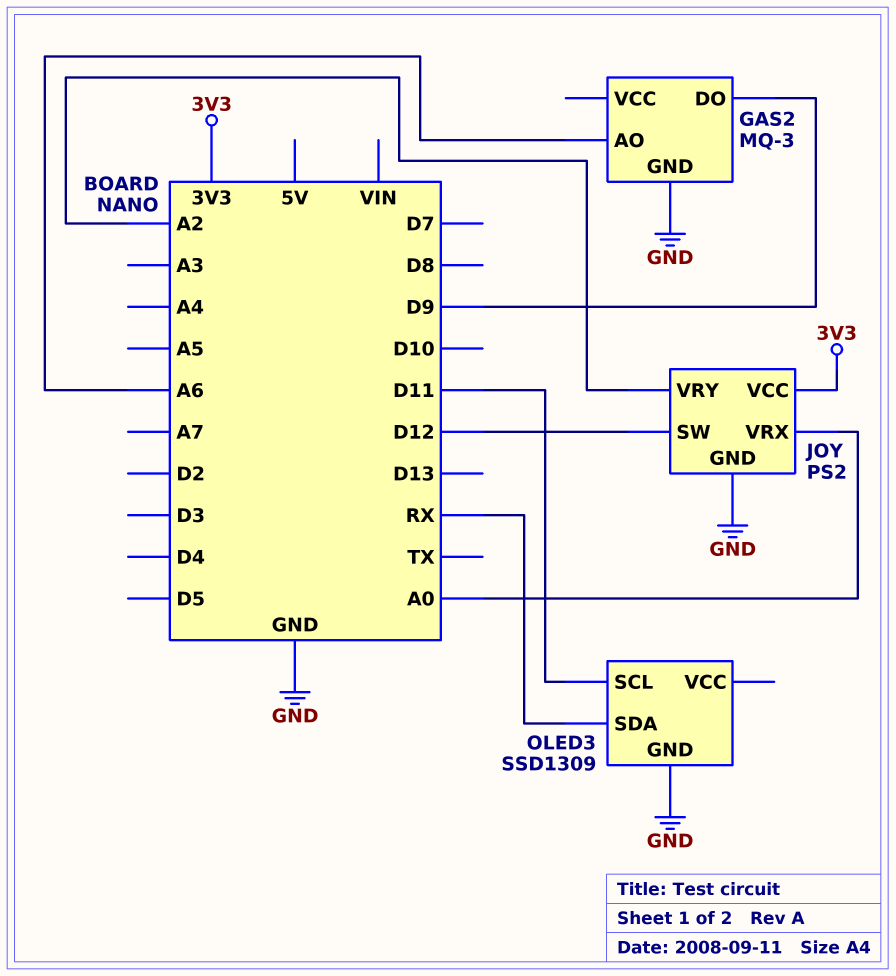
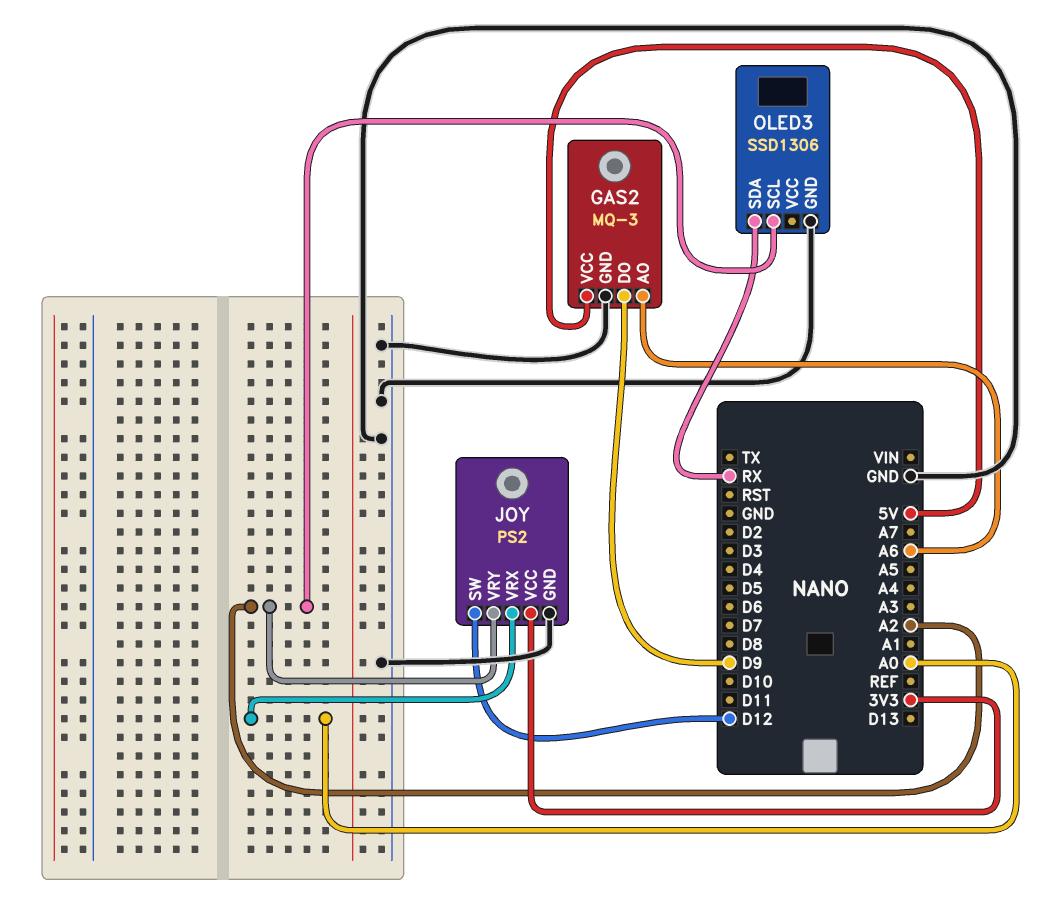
GAS2 pin VCC: none -> 5V
OLED3: SSD1309 -> SSD1306
OLED3 pin SCL: D11 -> A2

